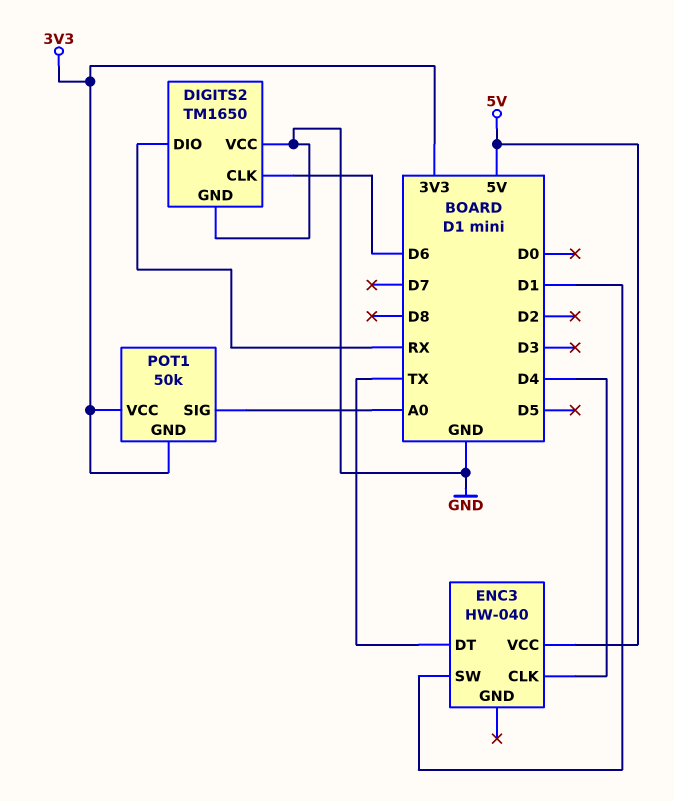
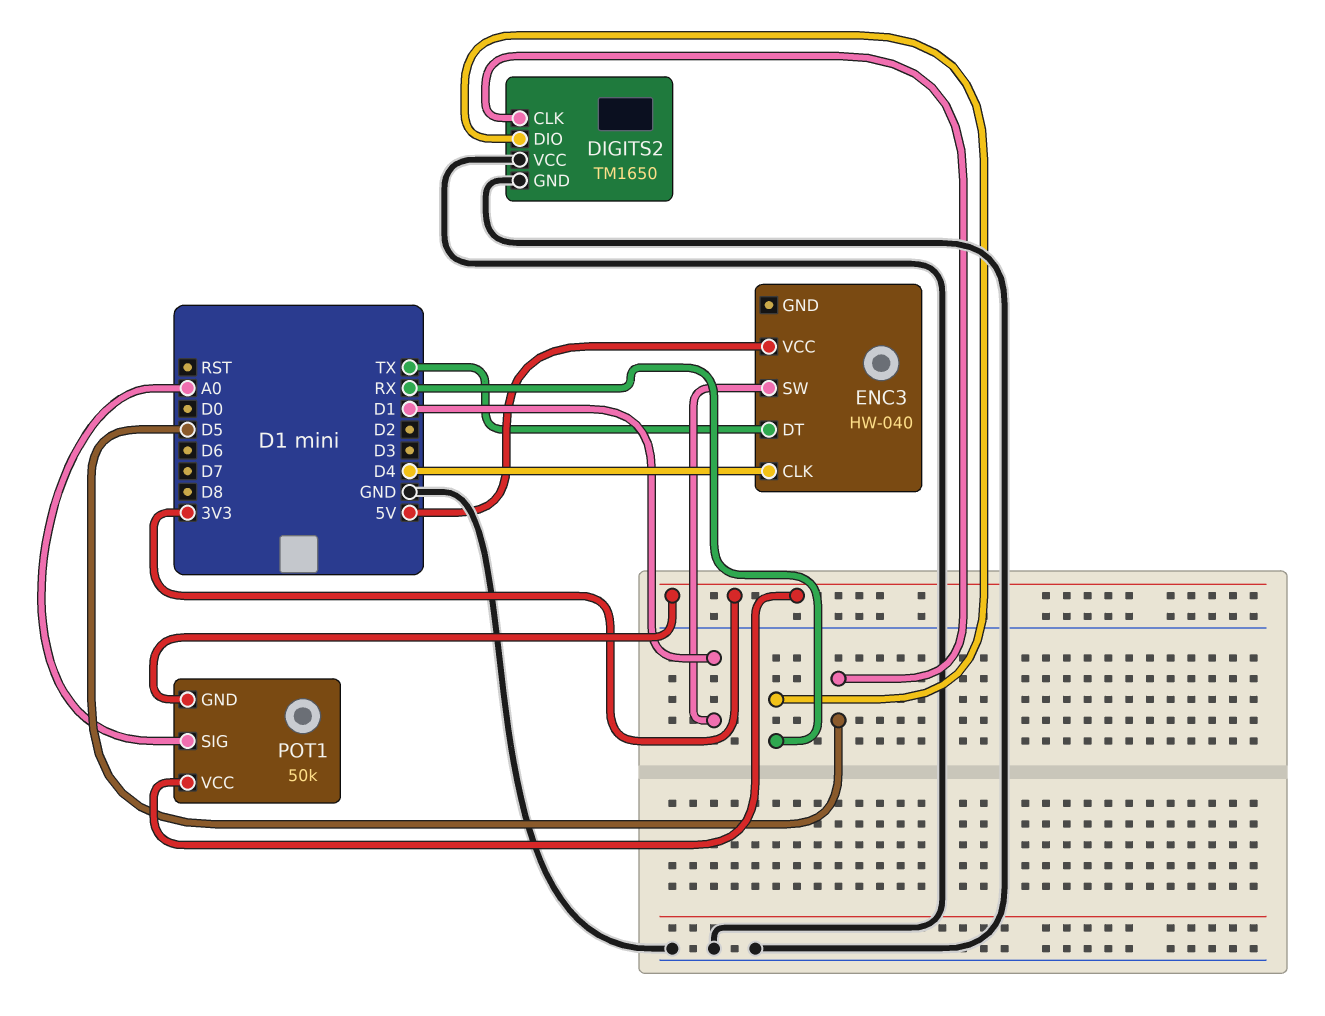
DIGITS2 pin CLK: D6 -> D5

